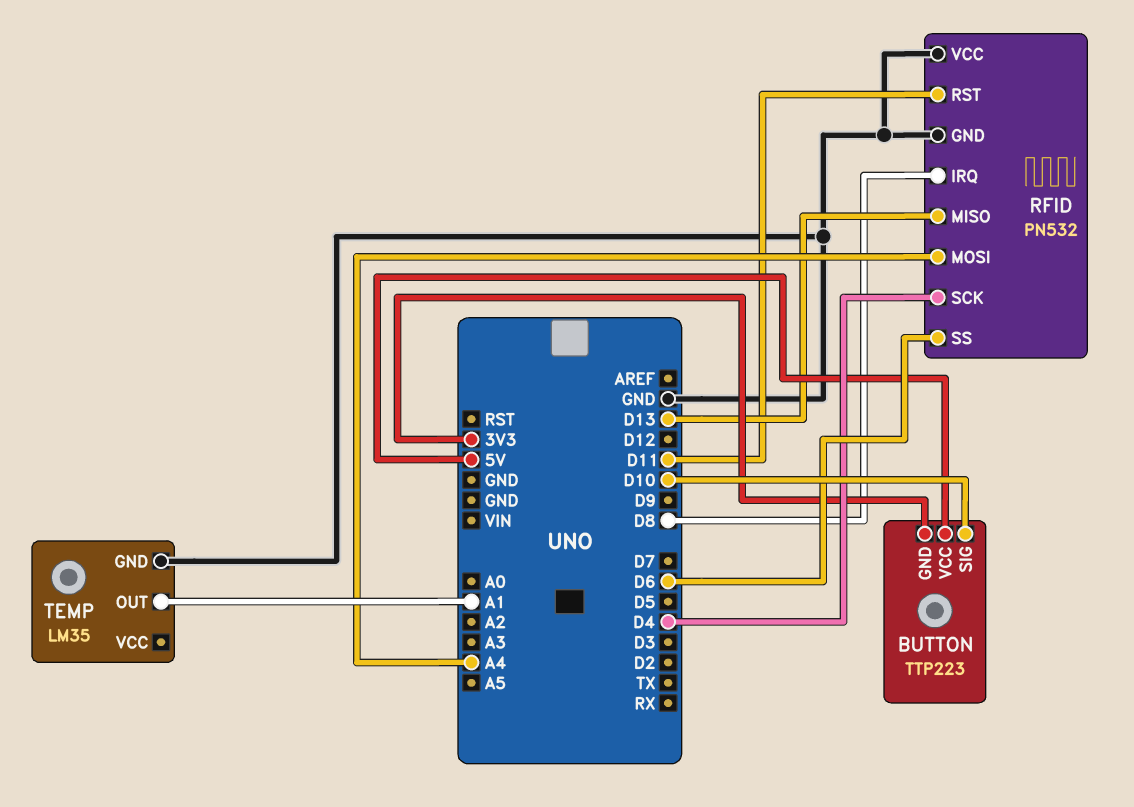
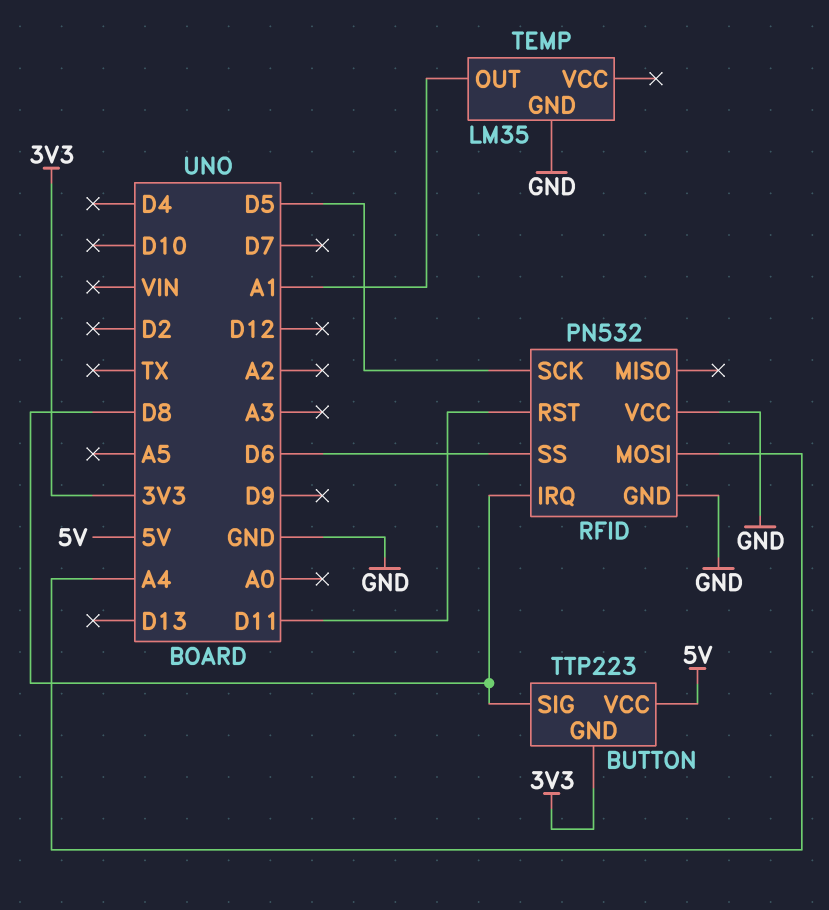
BUTTON pin SIG: D10 -> D8
RFID pin MISO: D13 -> none
RFID pin SCK: D4 -> D5

